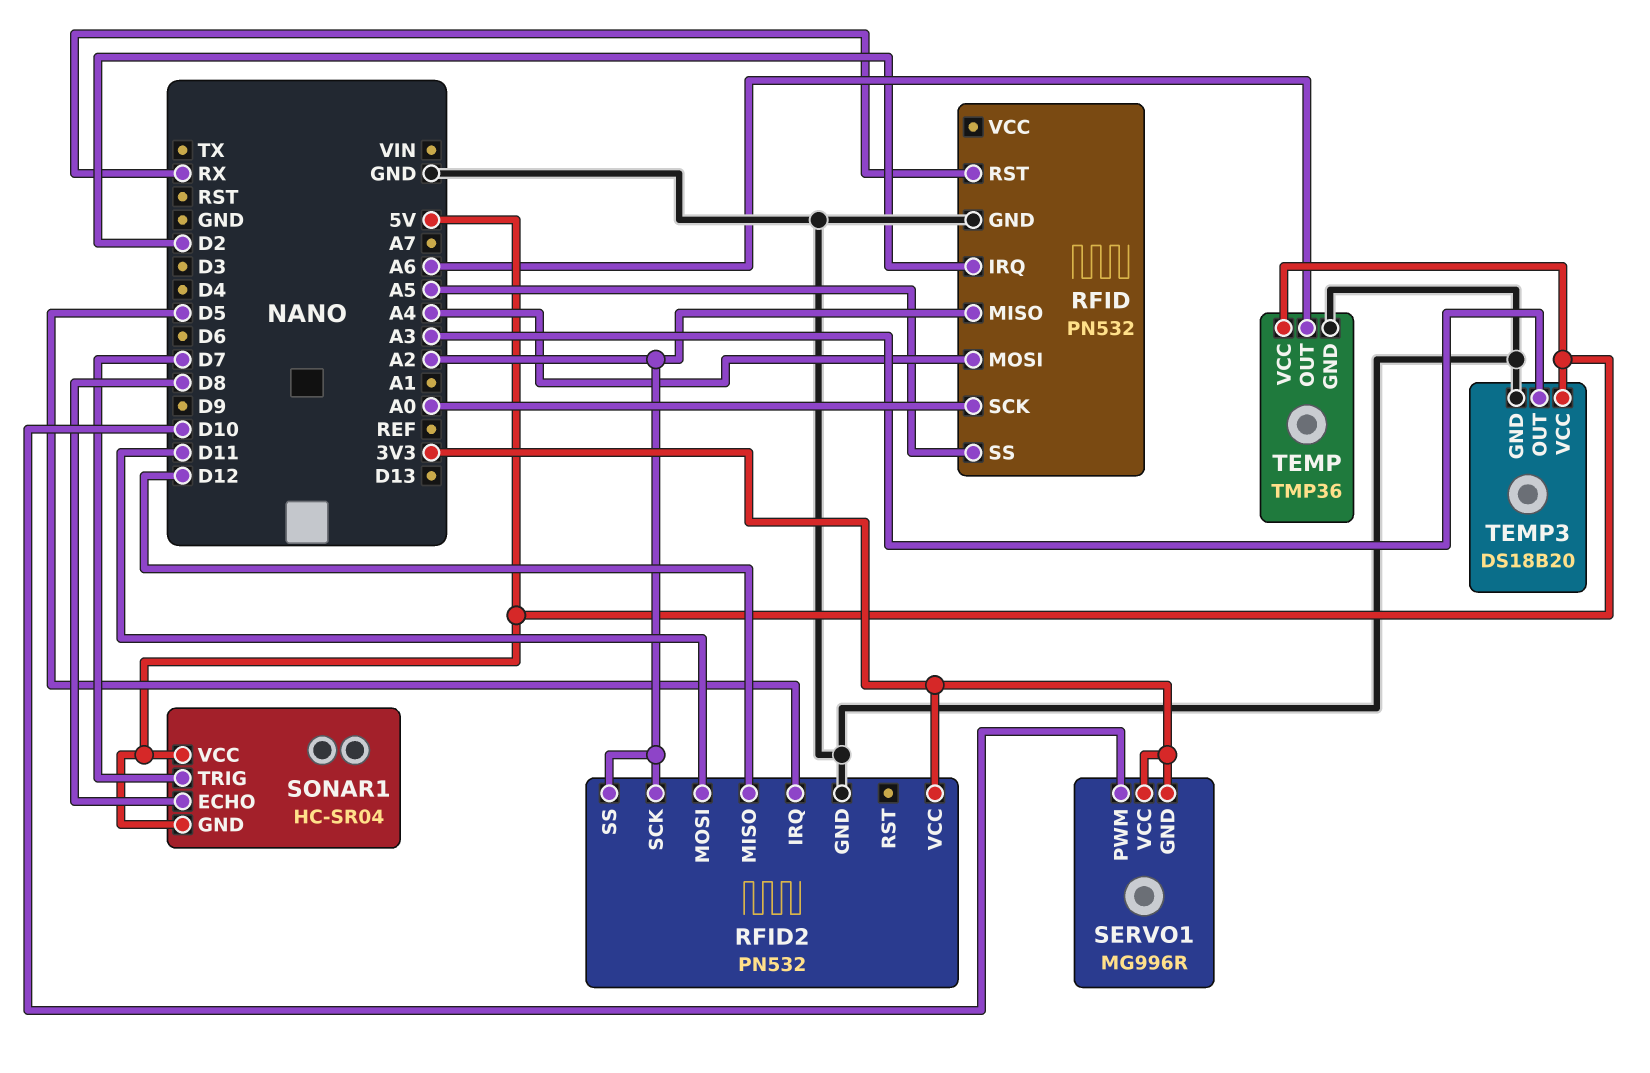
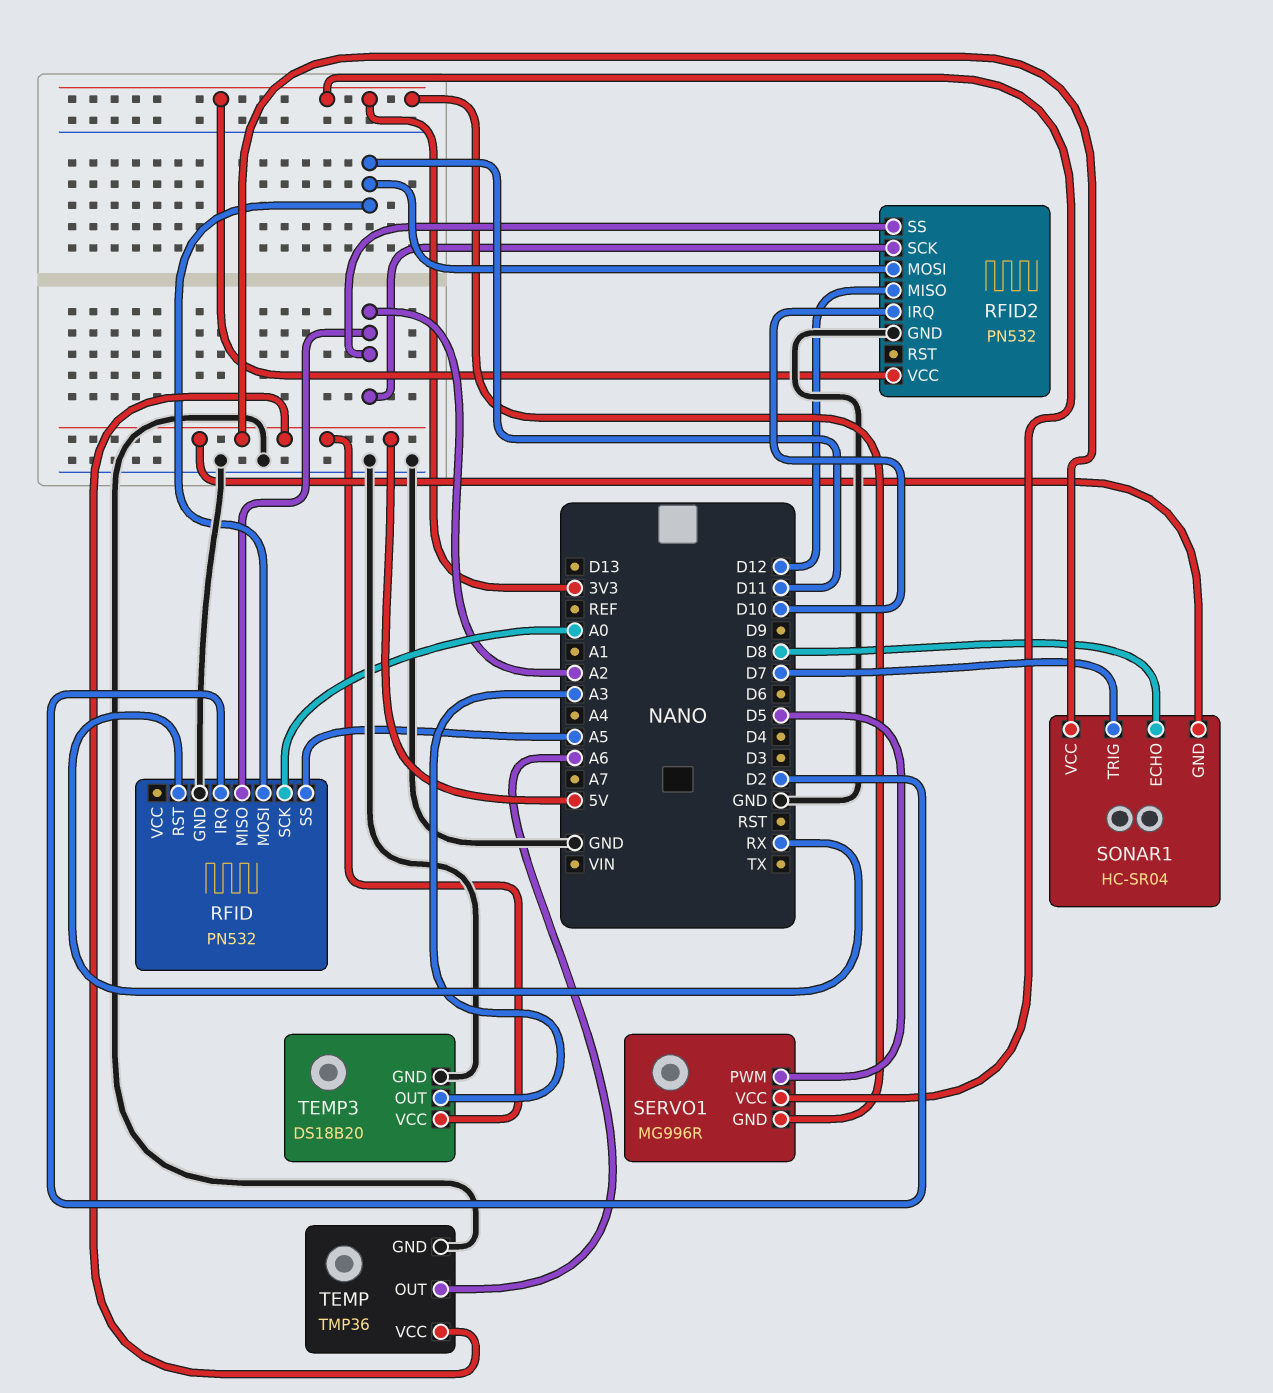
RFID pin MOSI: A4 -> D11
RFID2 pin IRQ: D5 -> D10
SERVO1 pin PWM: D10 -> D5

